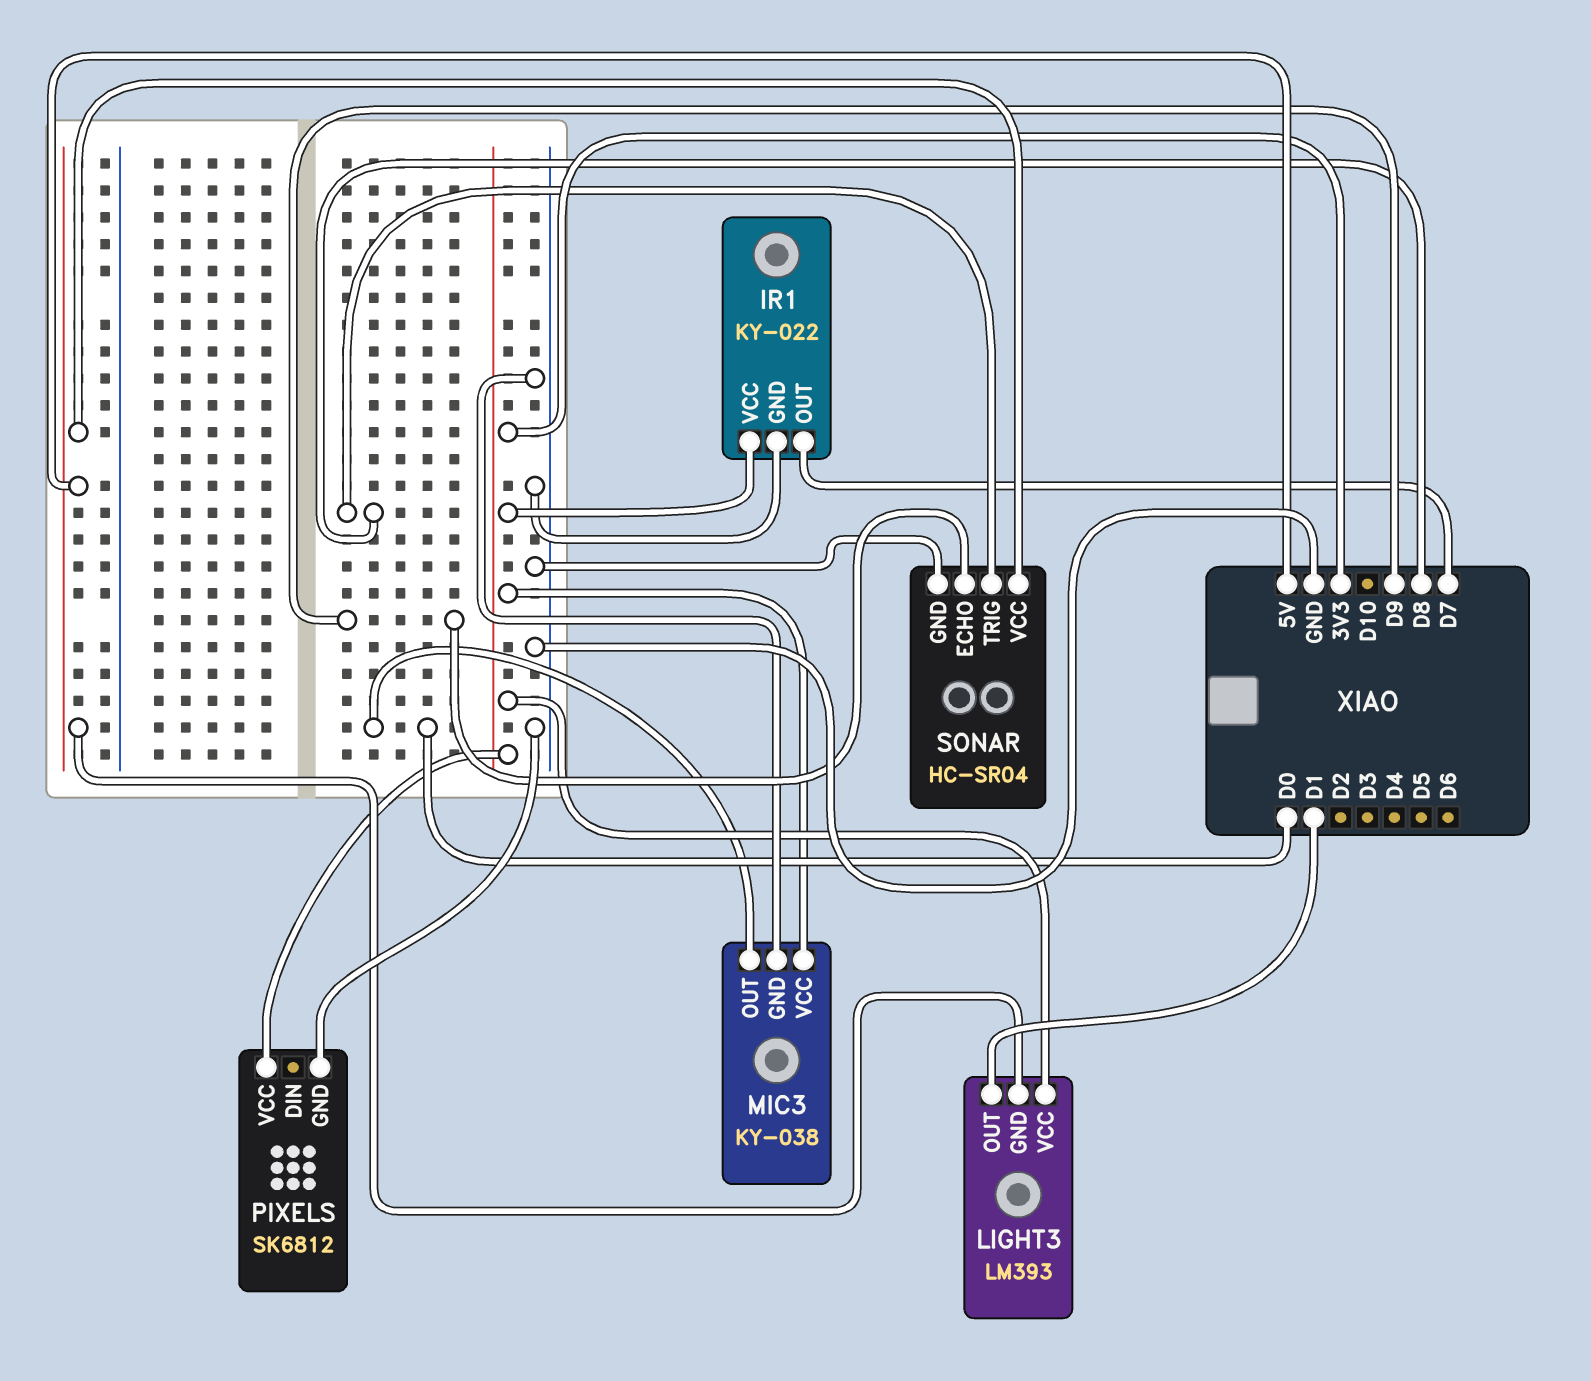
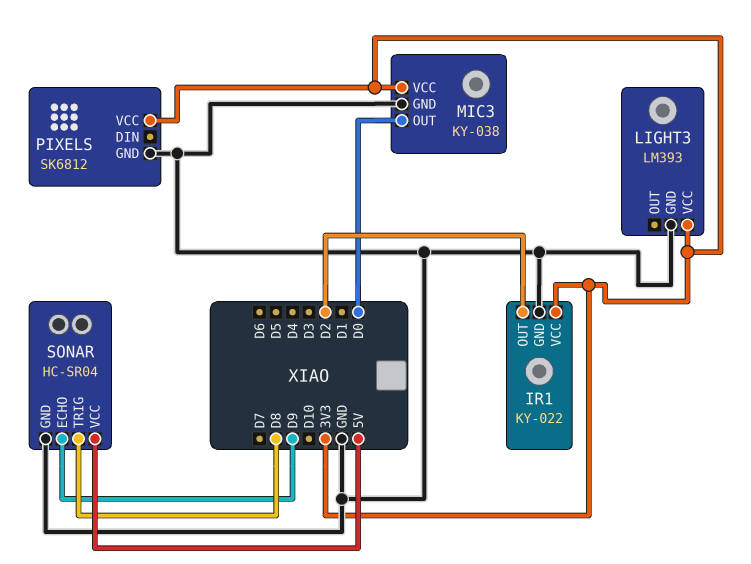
IR1 pin OUT: D7 -> D2
LIGHT3 pin GND: 5V -> GND
LIGHT3 pin OUT: D1 -> none

